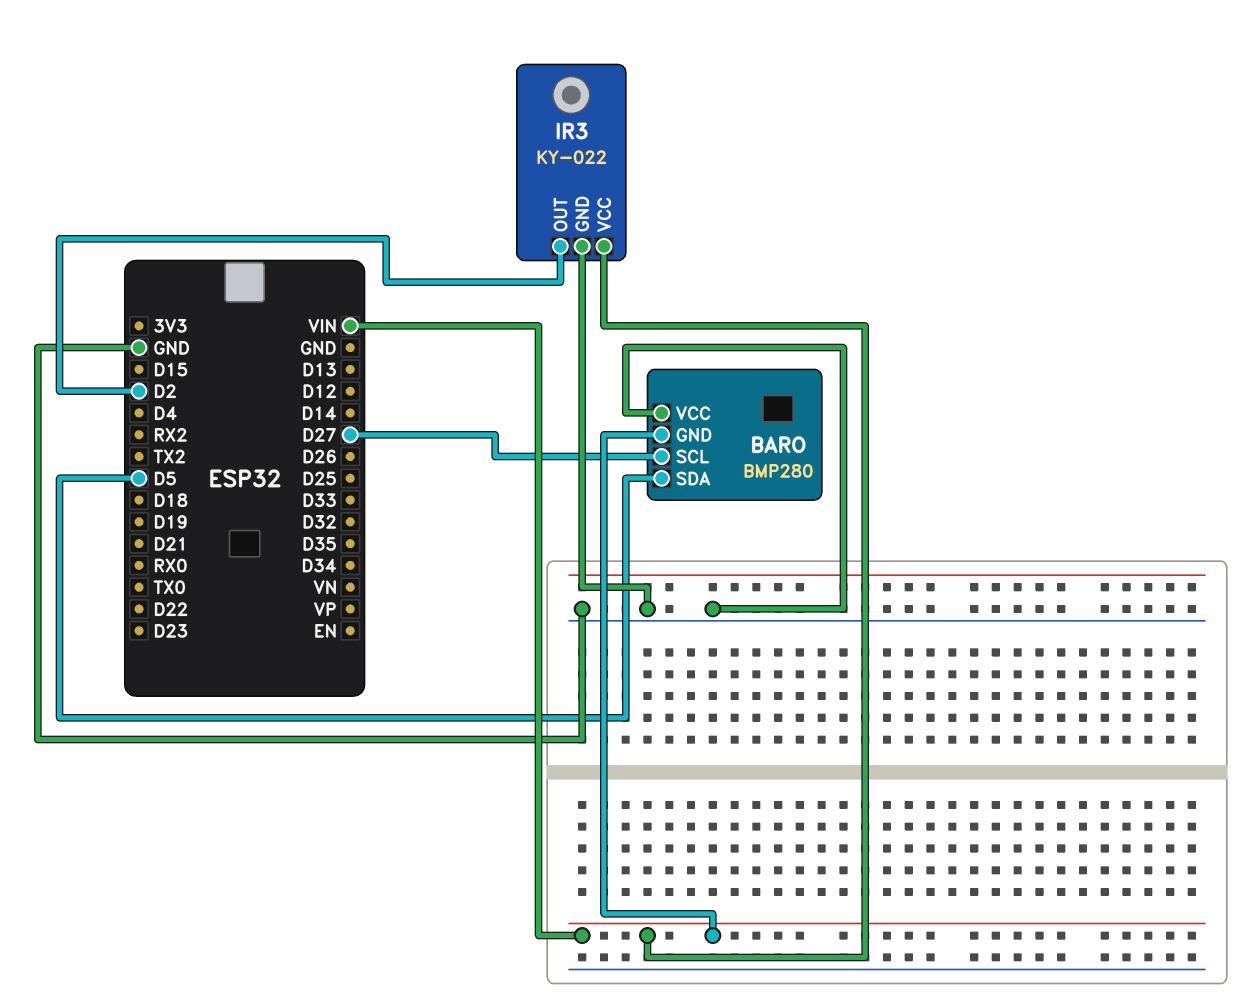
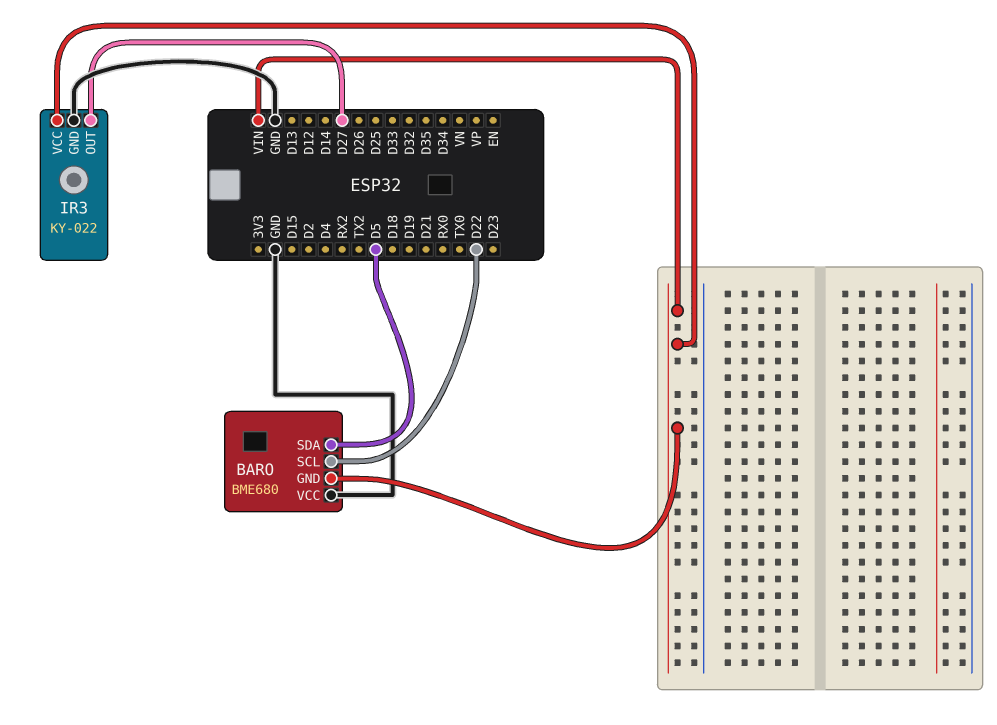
BARO: BMP280 -> BME680
BARO pin SCL: D27 -> D22
IR3 pin OUT: D2 -> D27

